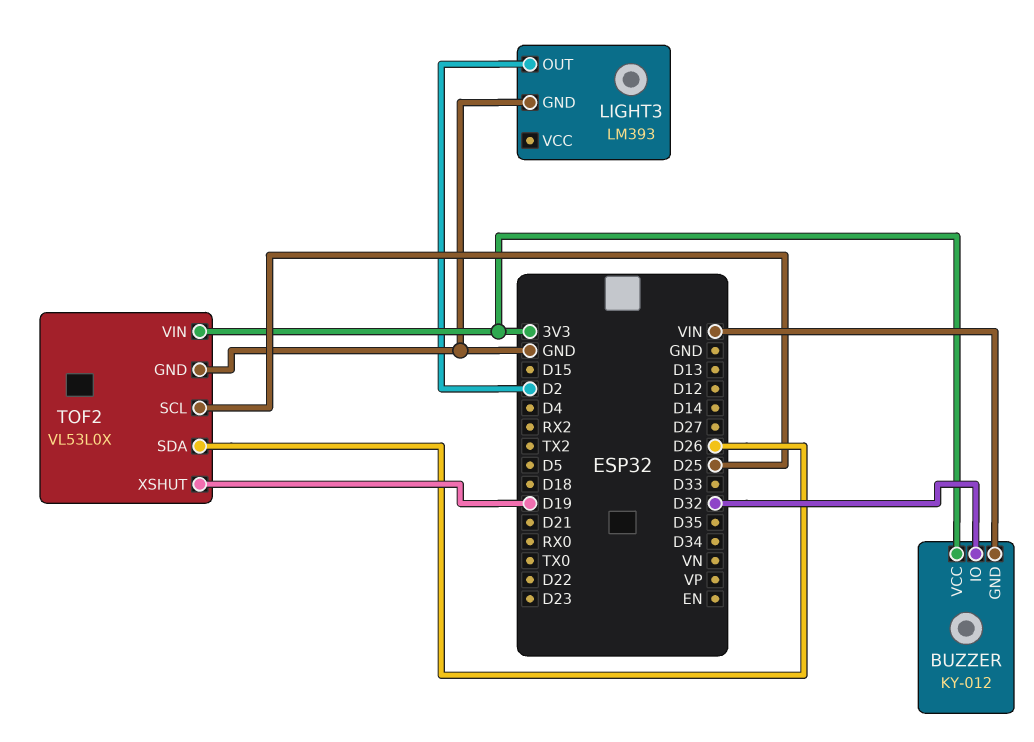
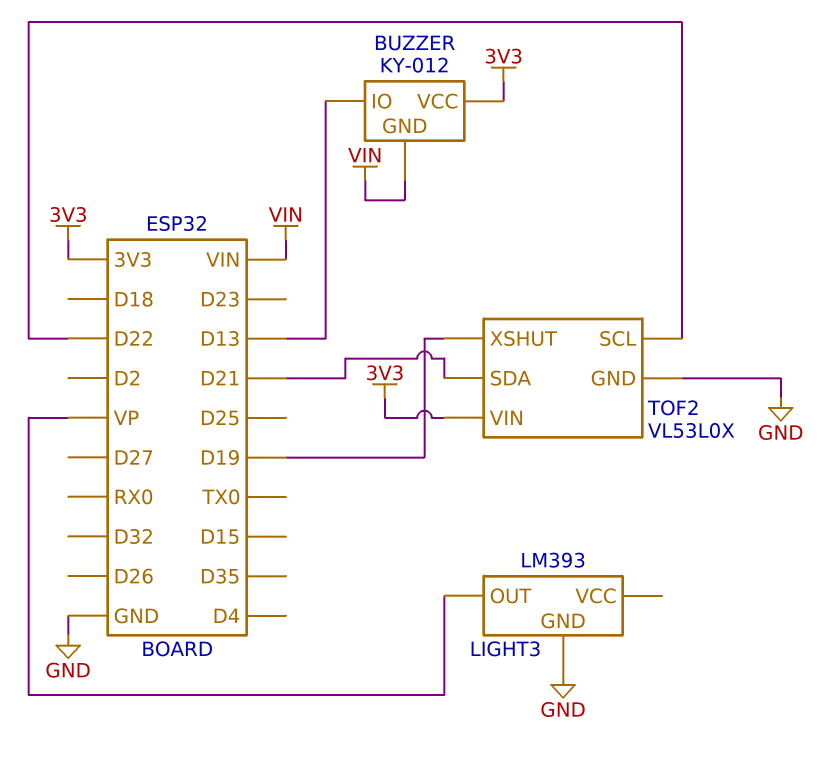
BUZZER pin IO: D32 -> D13
LIGHT3 pin OUT: D2 -> VP
TOF2 pin SCL: D25 -> D22
TOF2 pin SDA: D26 -> D21

